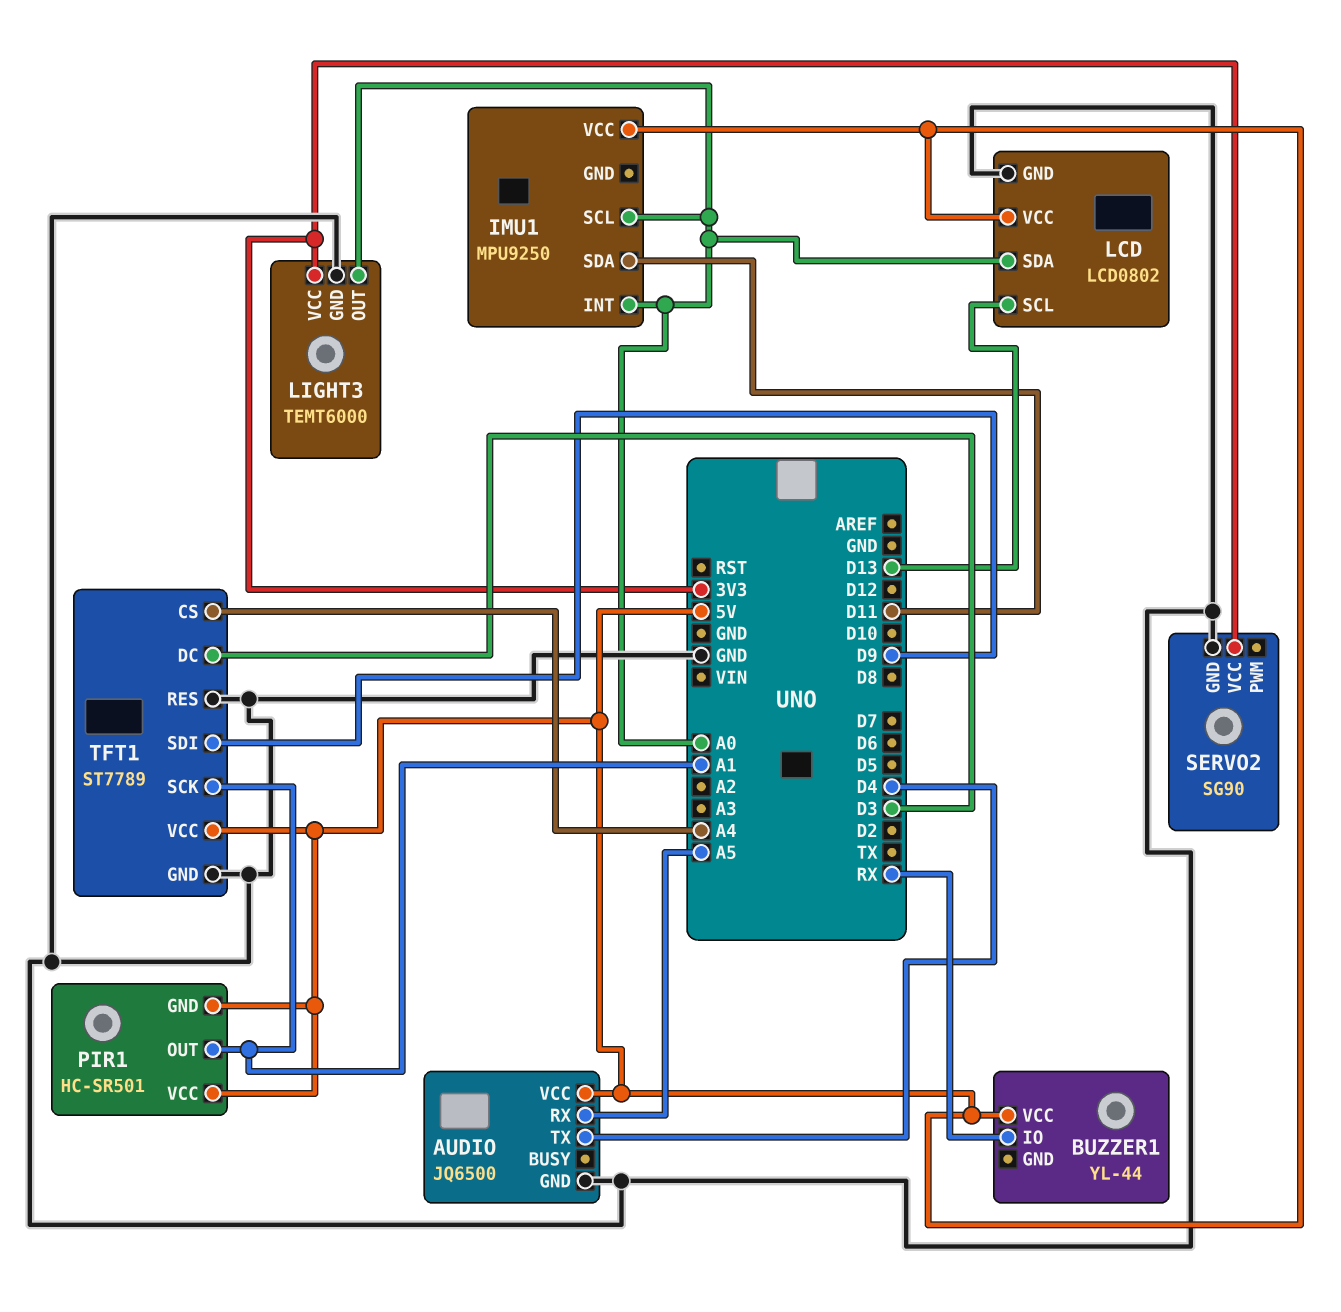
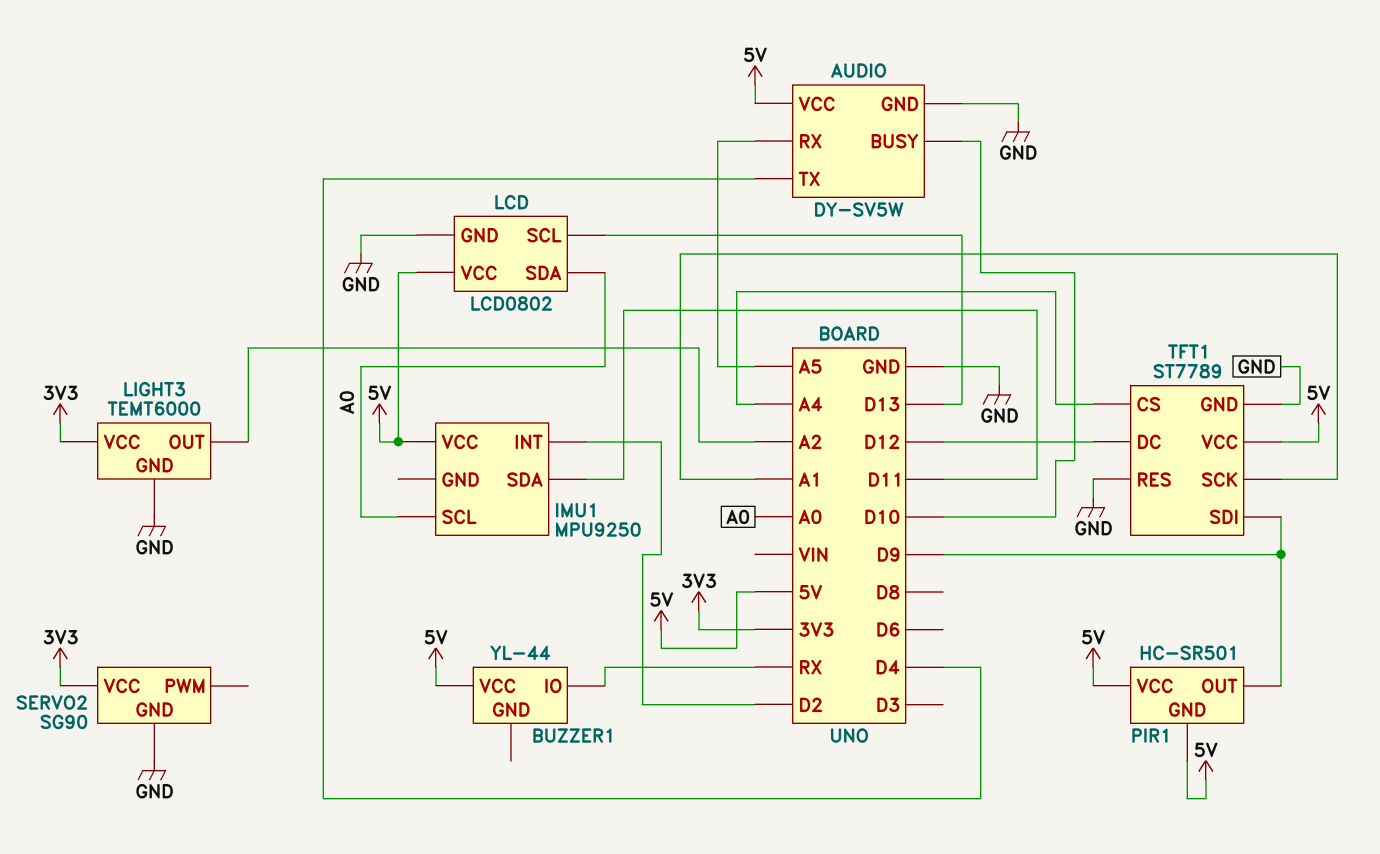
AUDIO: JQ6500 -> DY-SV5W
AUDIO pin BUSY: none -> D10
IMU1 pin INT: A0 -> D2
LIGHT3 pin OUT: A0 -> A2
PIR1 pin OUT: A1 -> D9
TFT1 pin DC: D3 -> D12

